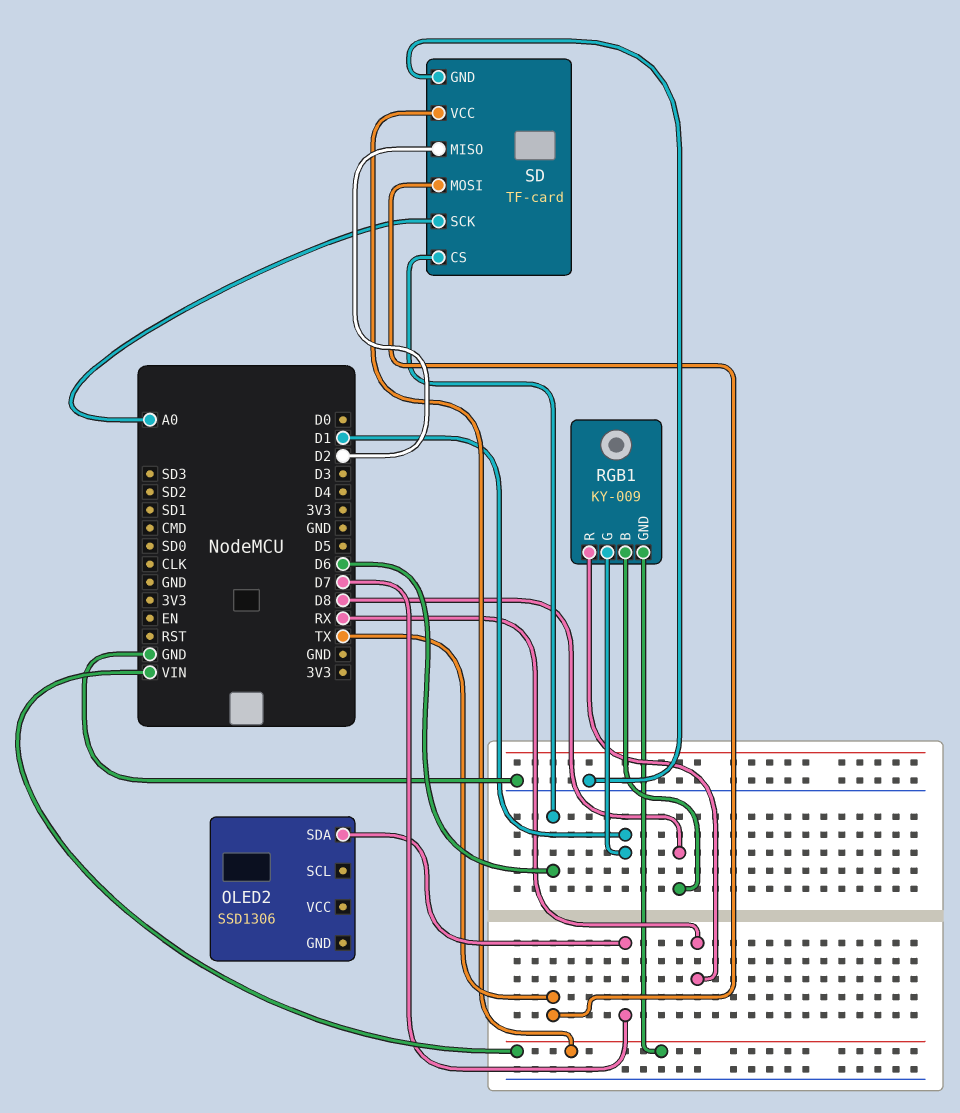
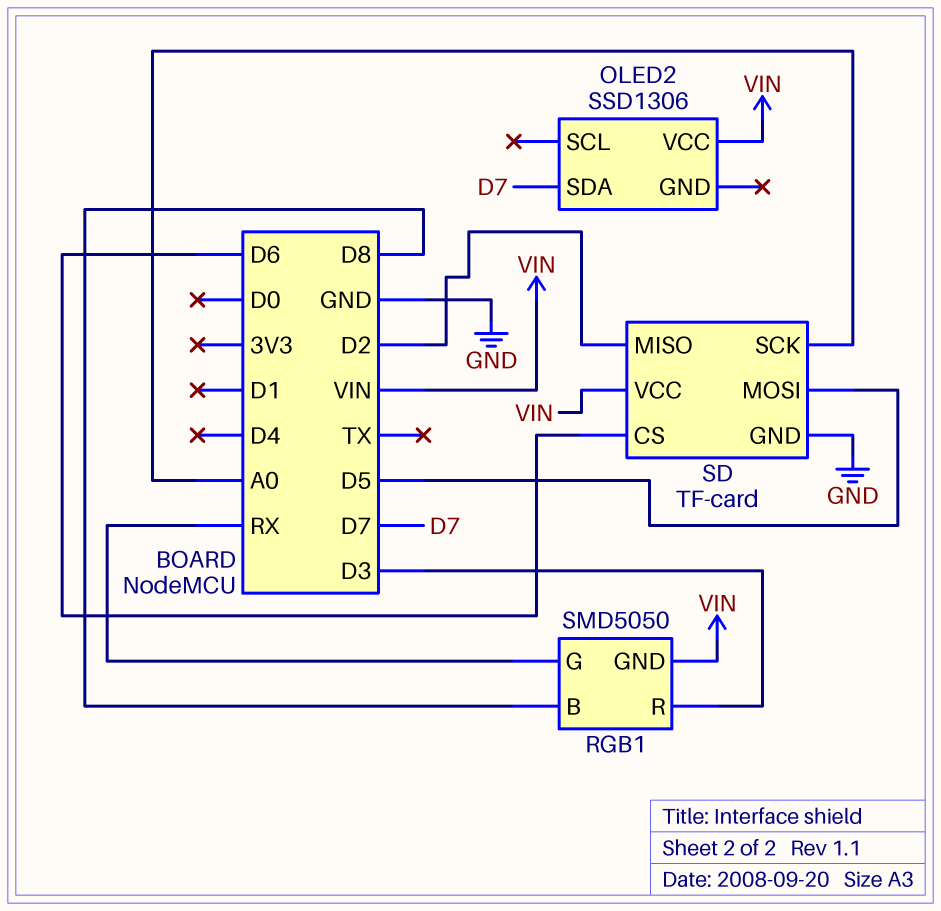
OLED2 pin VCC: none -> VIN
RGB1: KY-009 -> SMD5050
RGB1 pin G: D1 -> RX
RGB1 pin R: RX -> D3
SD pin MOSI: TX -> D5

